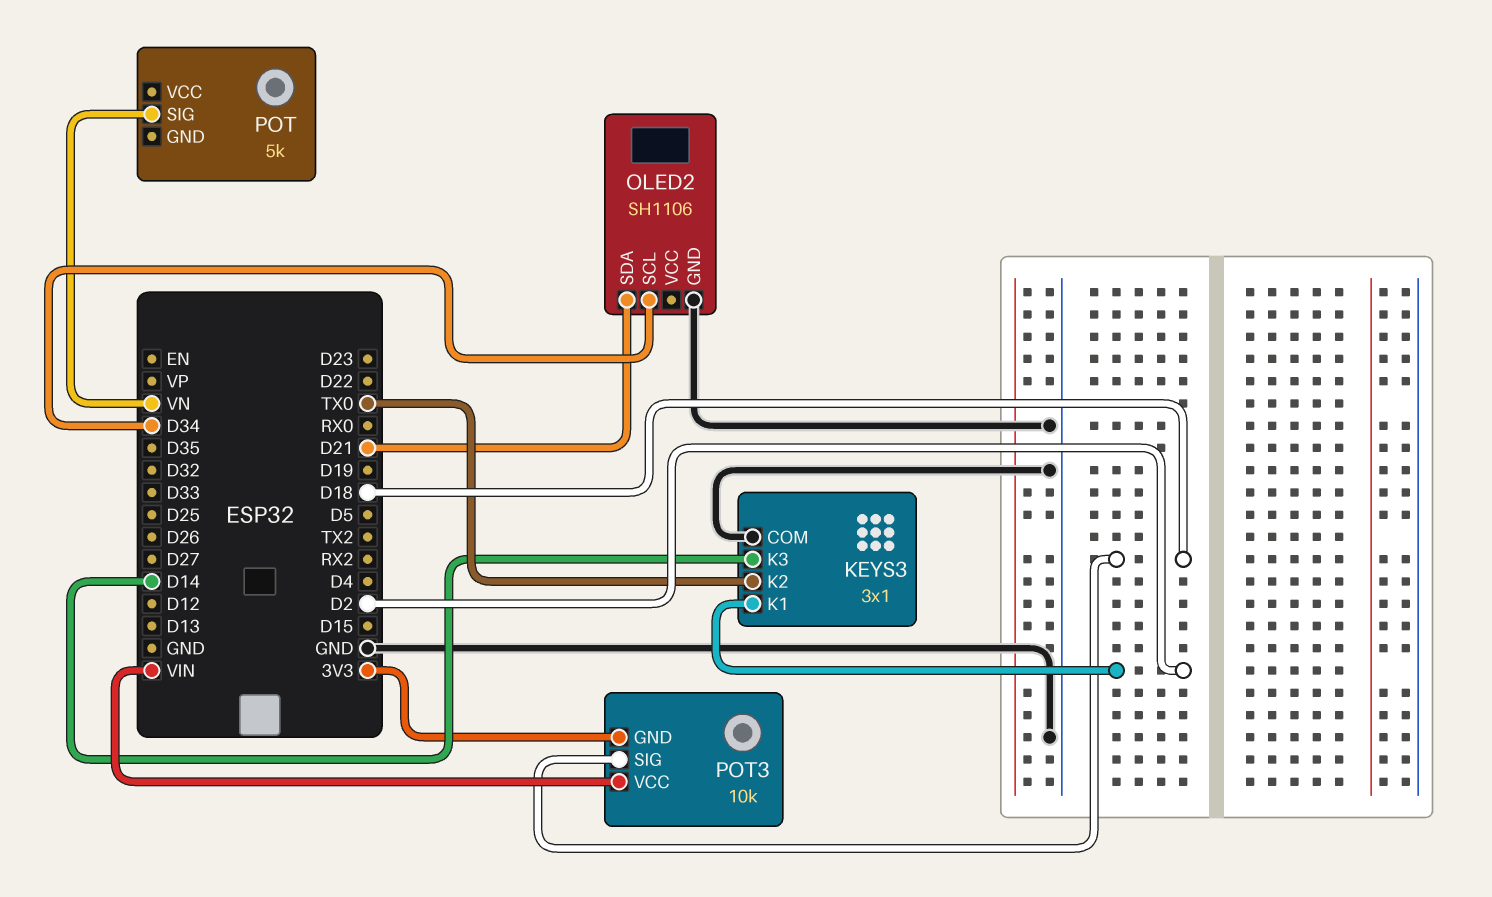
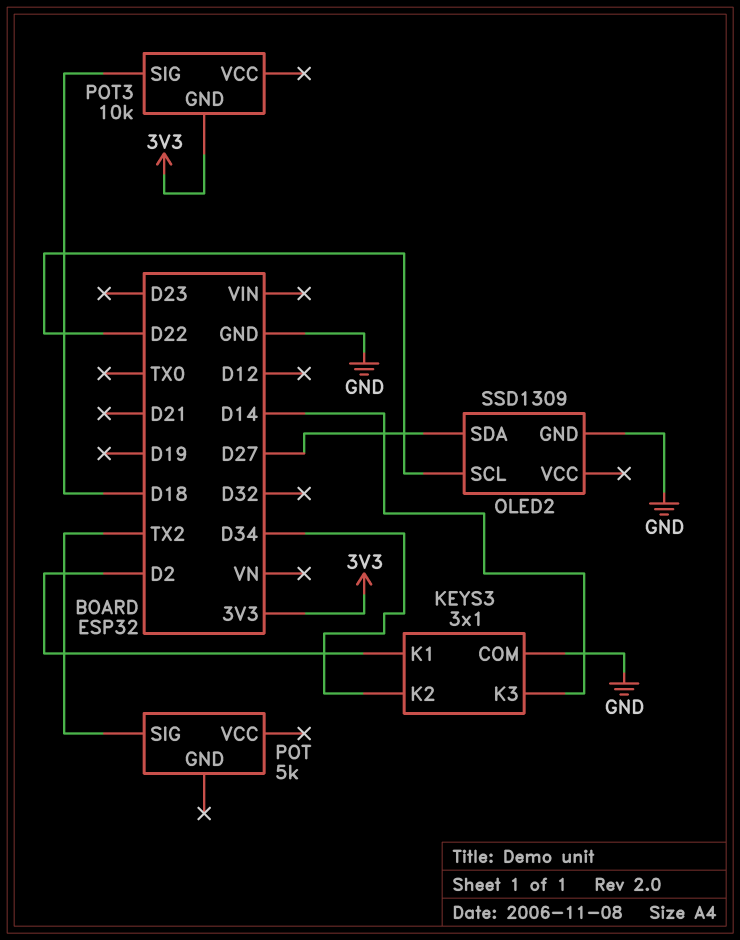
KEYS3 pin K2: TX0 -> D34
OLED2: SH1106 -> SSD1309
OLED2 pin SCL: D34 -> D22
OLED2 pin SDA: D21 -> D27
POT pin SIG: VN -> TX2
POT3 pin VCC: VIN -> none

